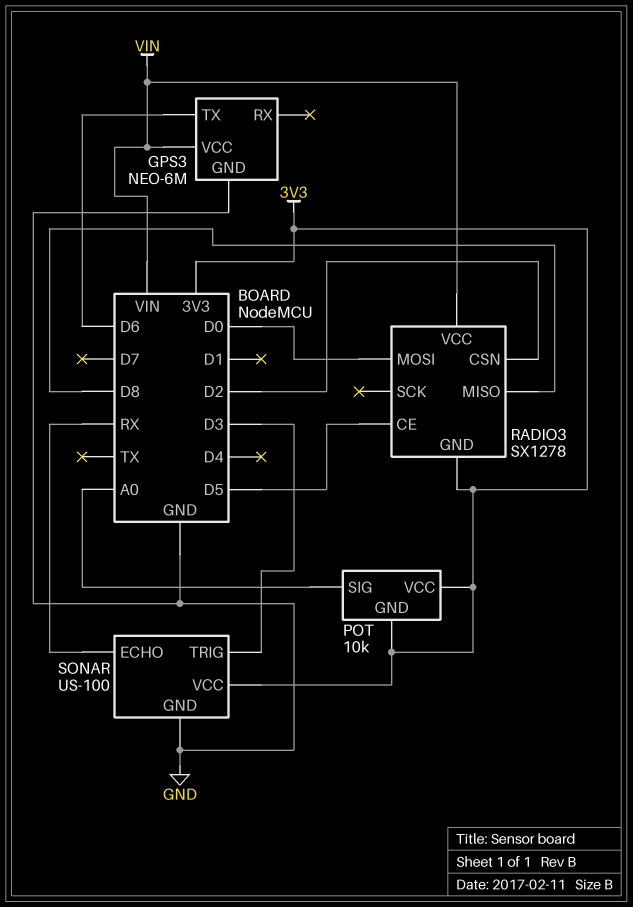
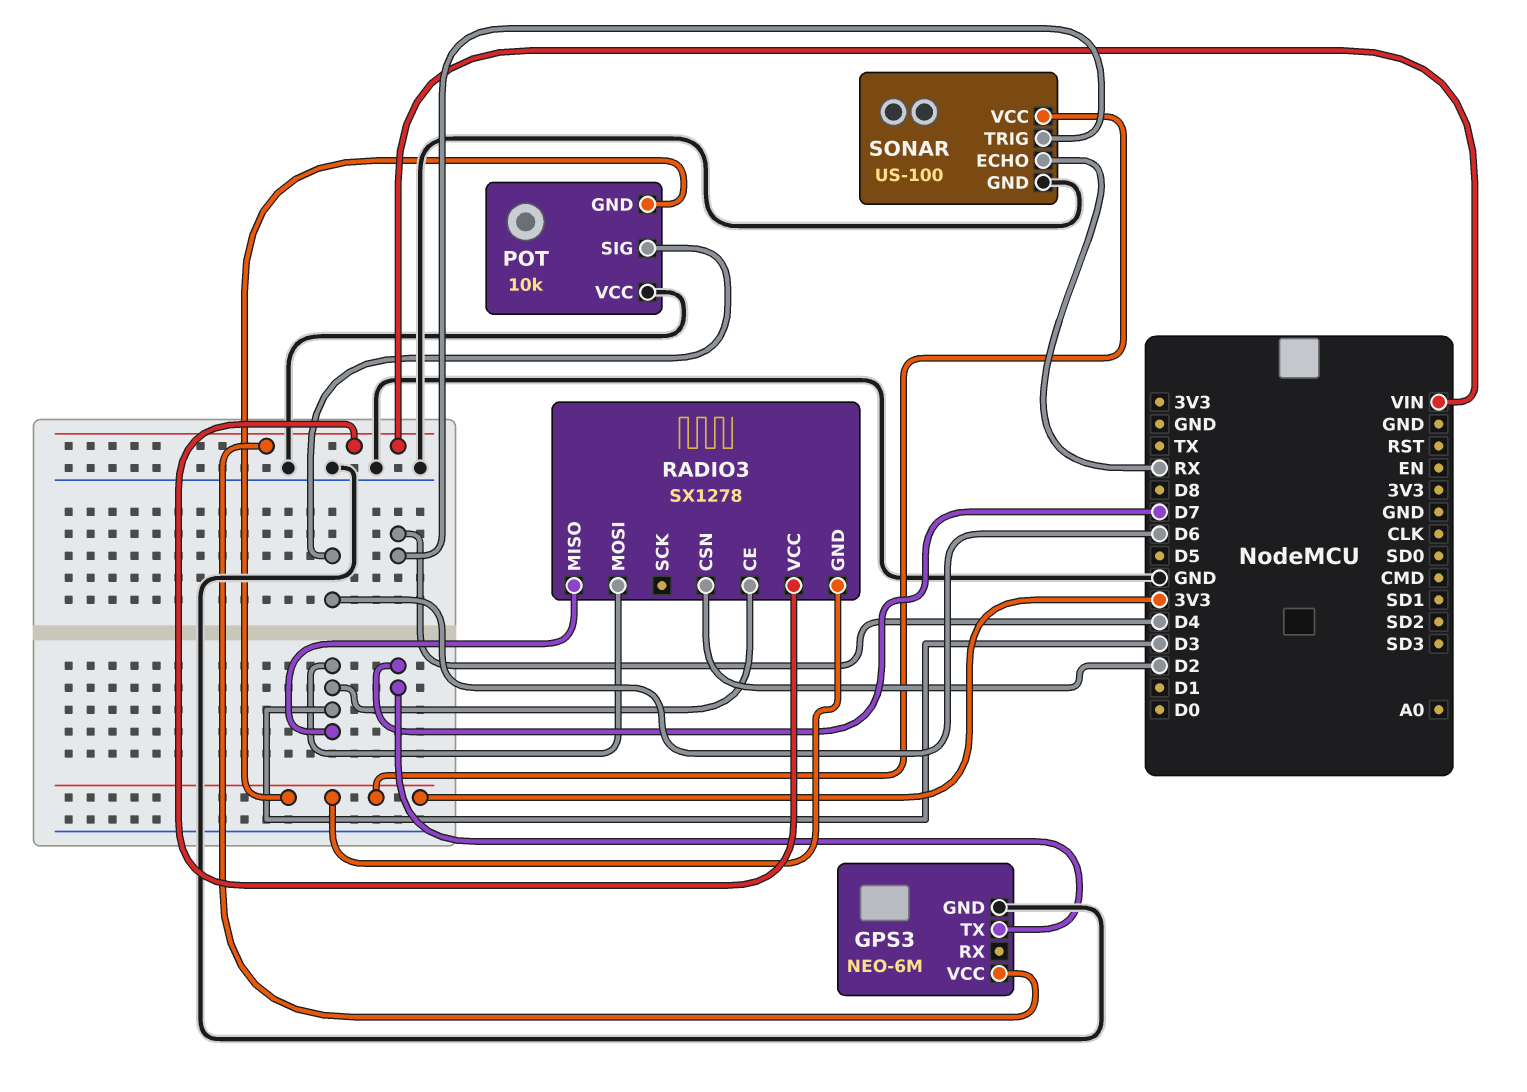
GPS3 pin TX: D6 -> D7
POT pin SIG: A0 -> D6
POT pin VCC: 3V3 -> GND
RADIO3 pin CE: D5 -> D3
RADIO3 pin MISO: D8 -> D3
RADIO3 pin MOSI: D0 -> D3
SONAR pin TRIG: D3 -> D4

